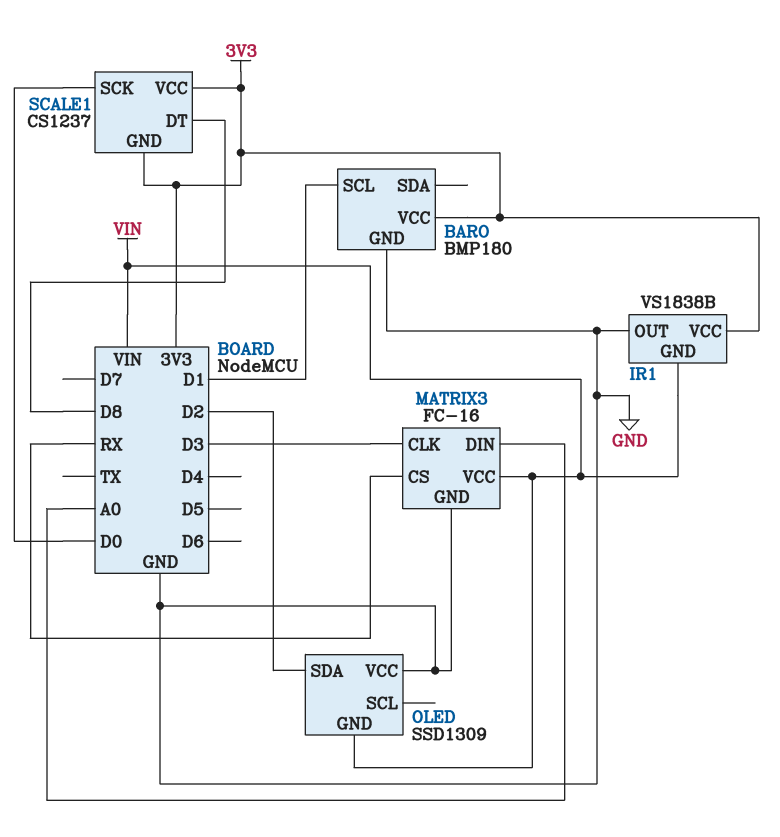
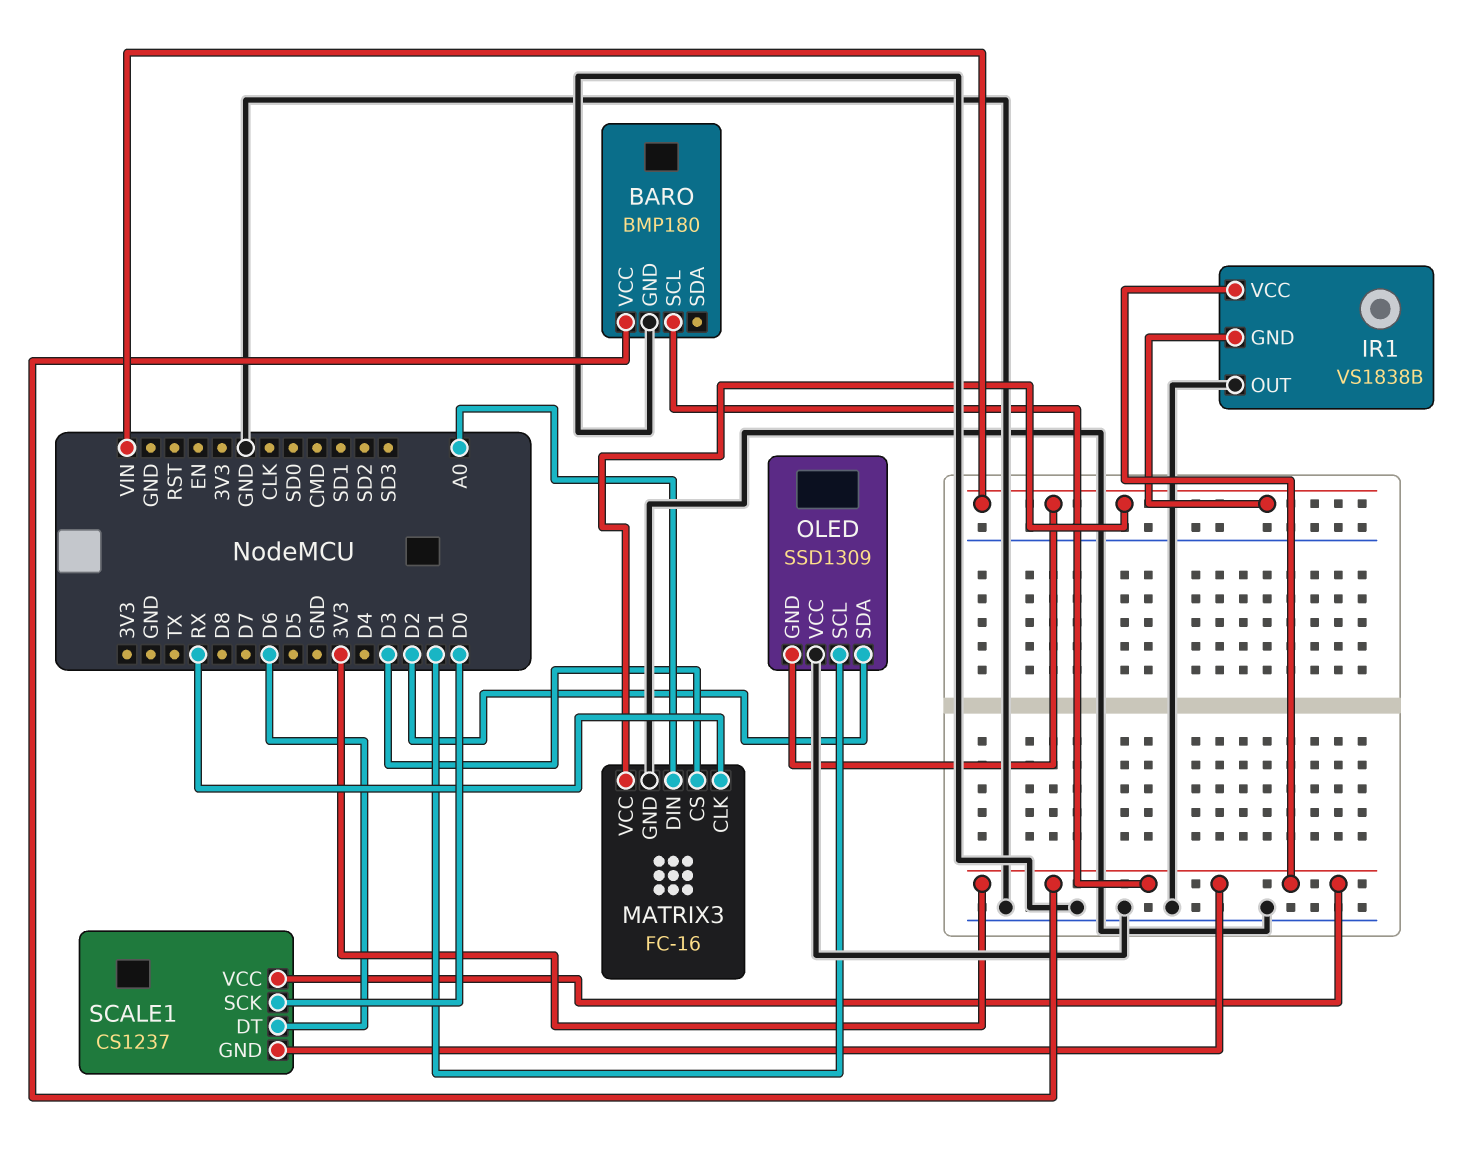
BARO pin SCL: D1 -> 3V3
MATRIX3 pin CLK: D3 -> RX
MATRIX3 pin CS: RX -> D3
OLED pin SCL: none -> D1
SCALE1 pin DT: D8 -> D6

